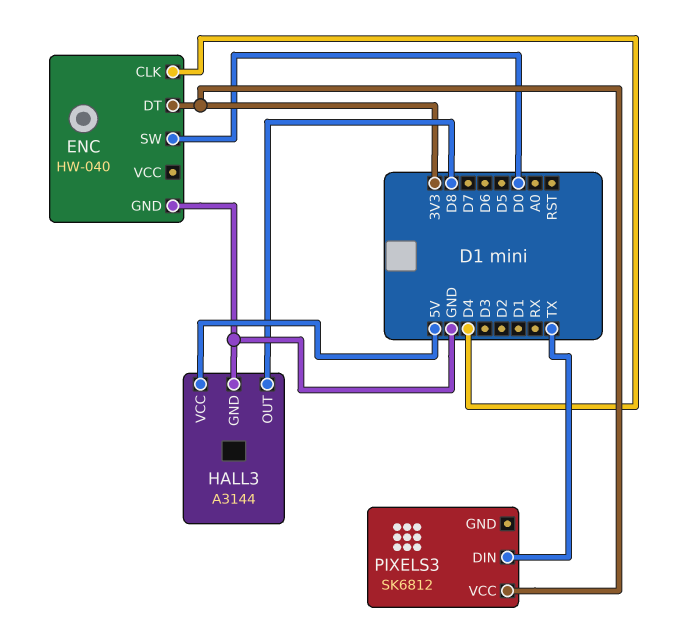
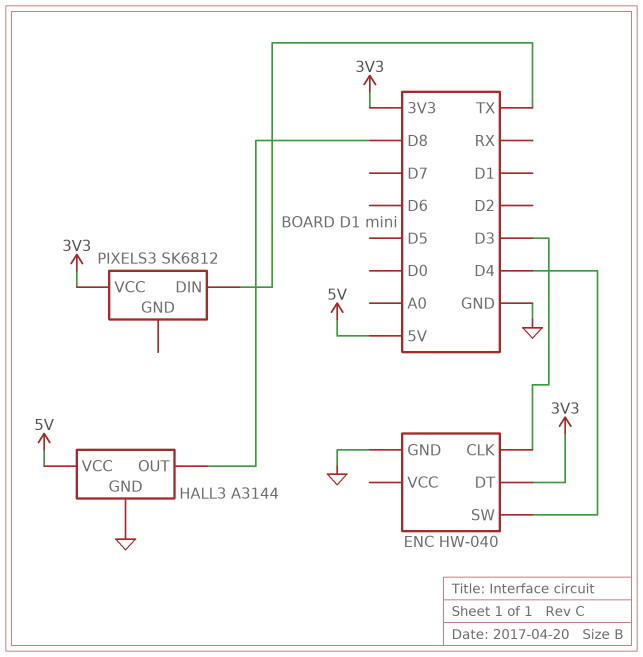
ENC pin CLK: D4 -> D3
ENC pin SW: D0 -> D4

